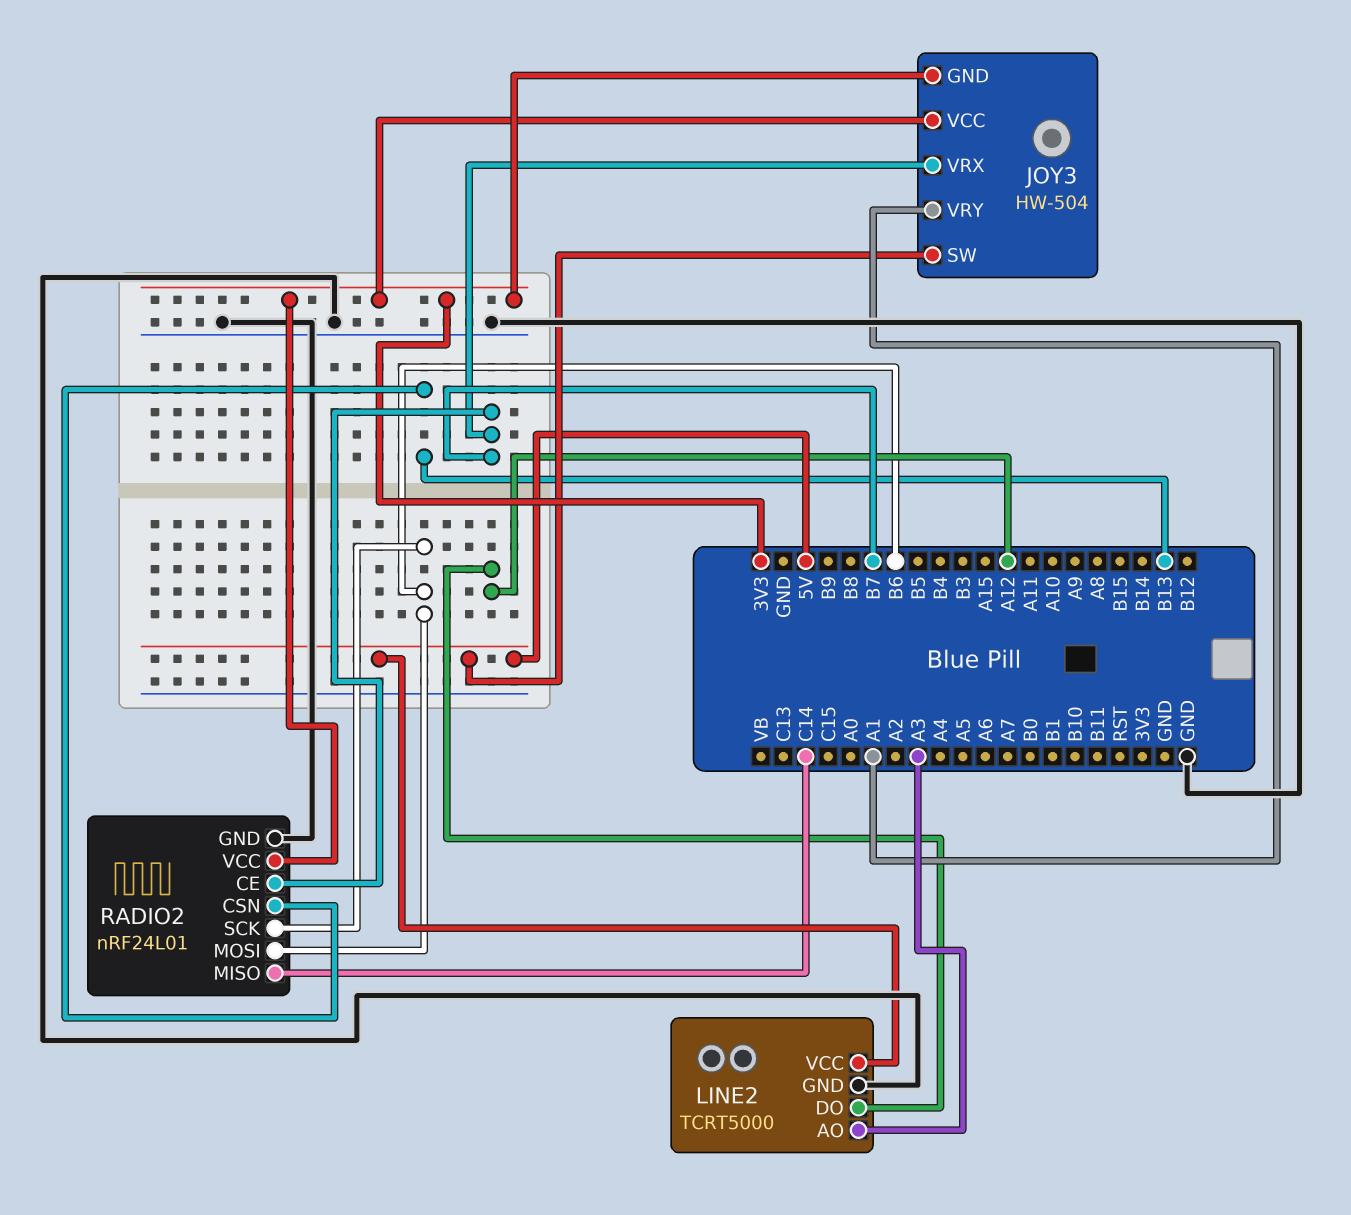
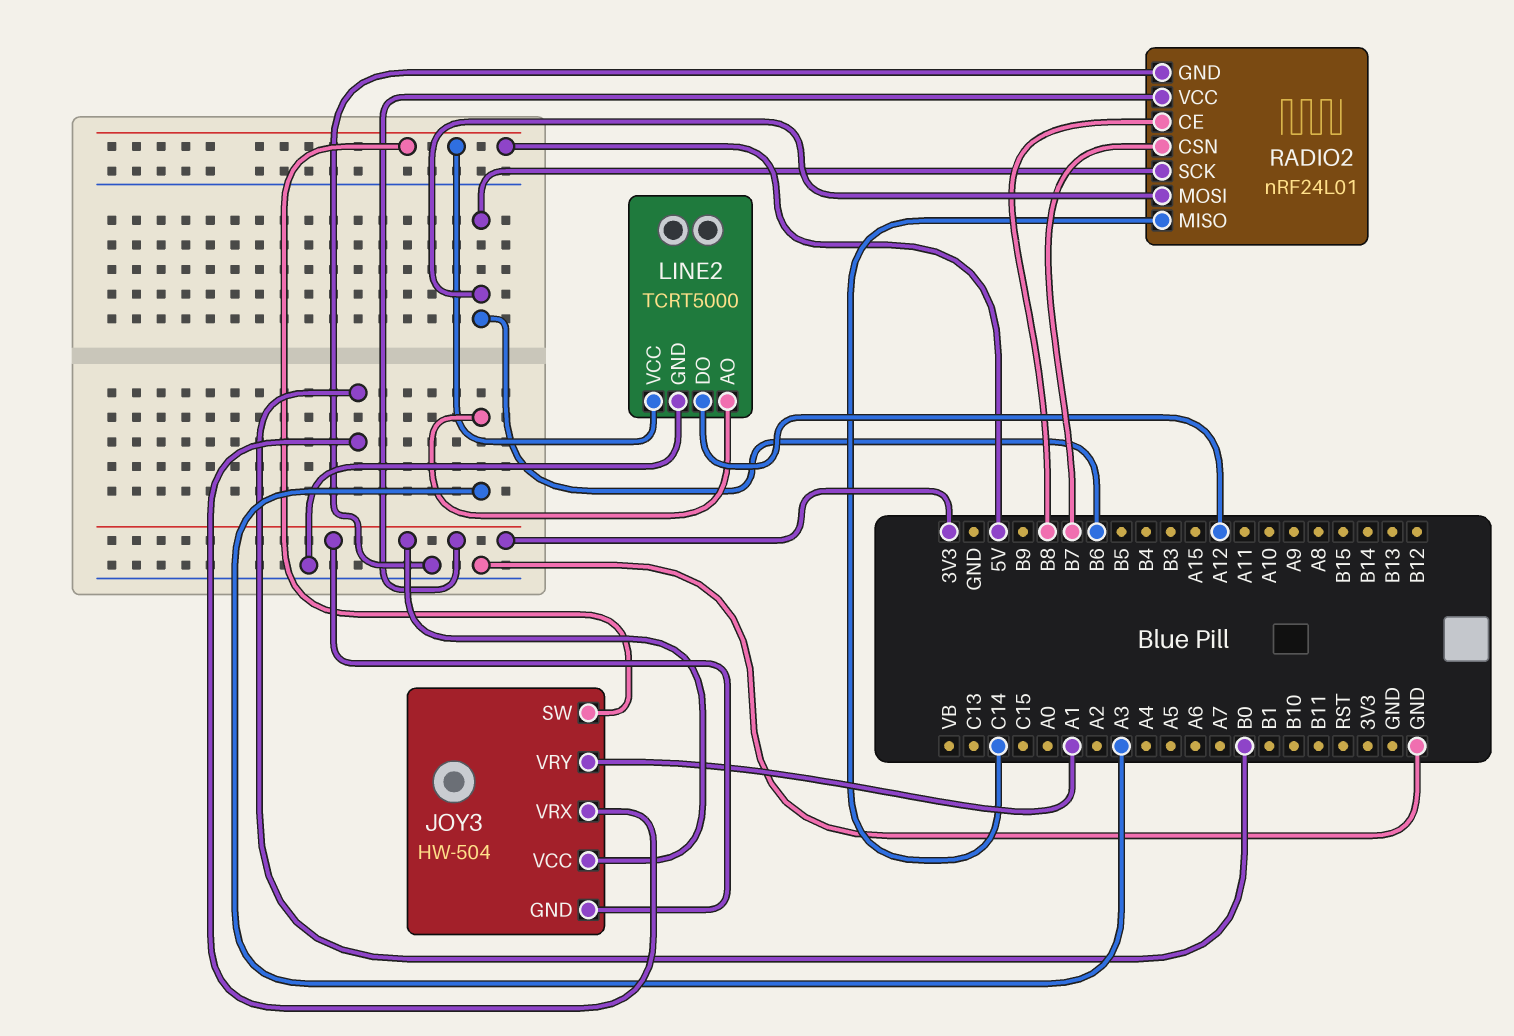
JOY3 pin VRX: B7 -> B0
RADIO2 pin CE: B7 -> B8
RADIO2 pin CSN: B13 -> B7

